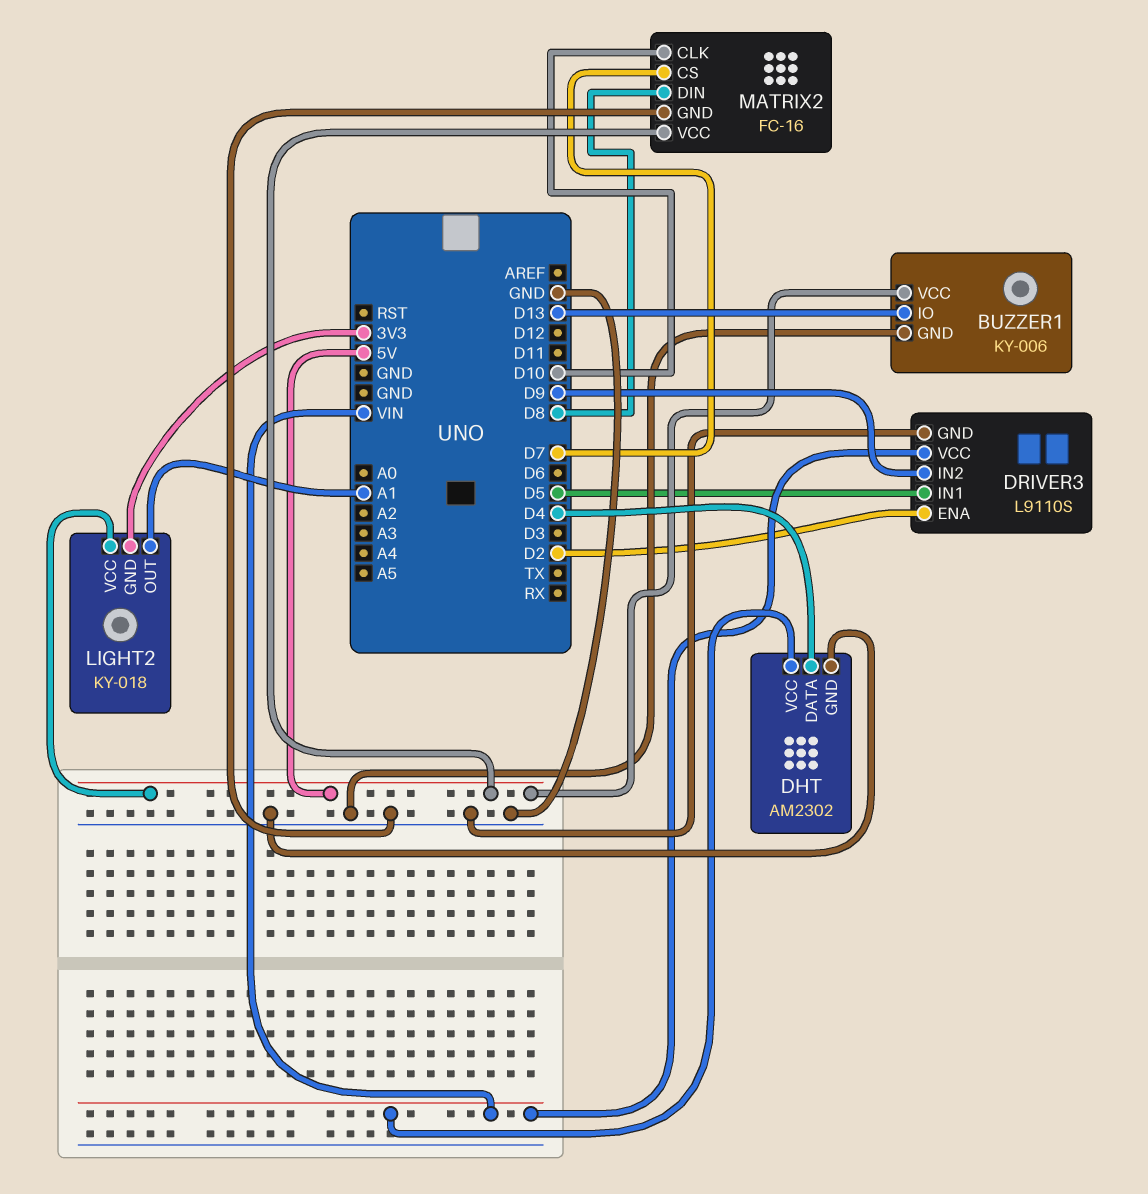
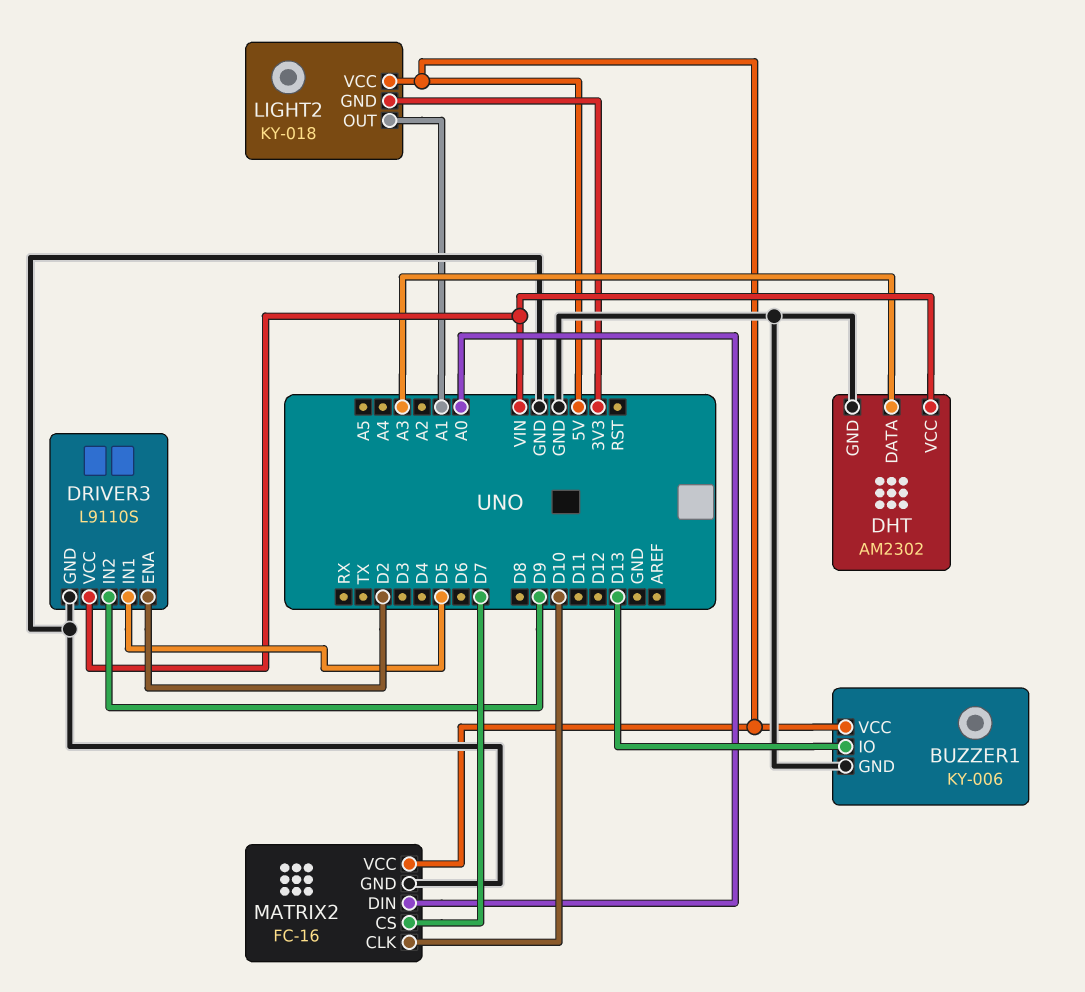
DHT pin DATA: D4 -> A3
MATRIX2 pin DIN: D8 -> A0

